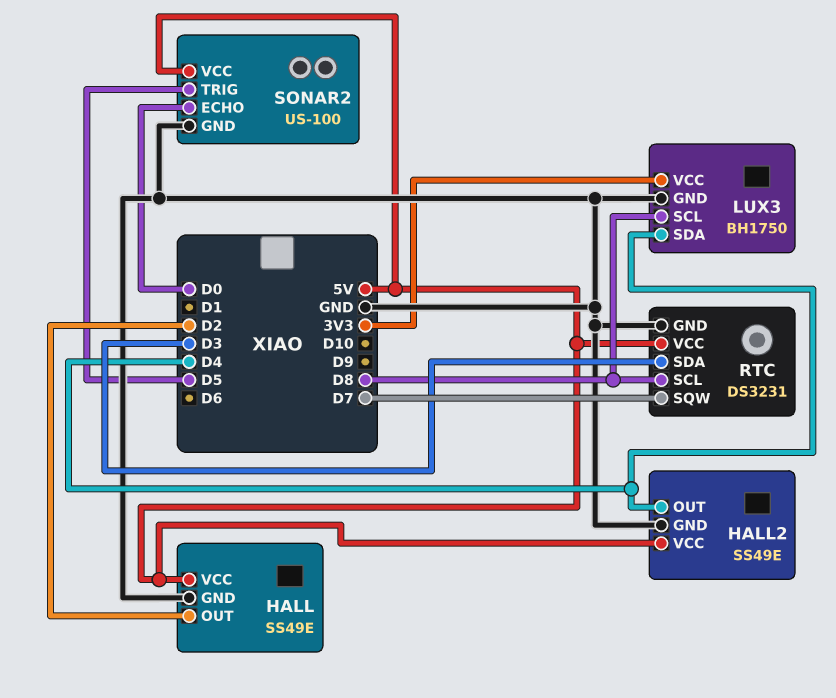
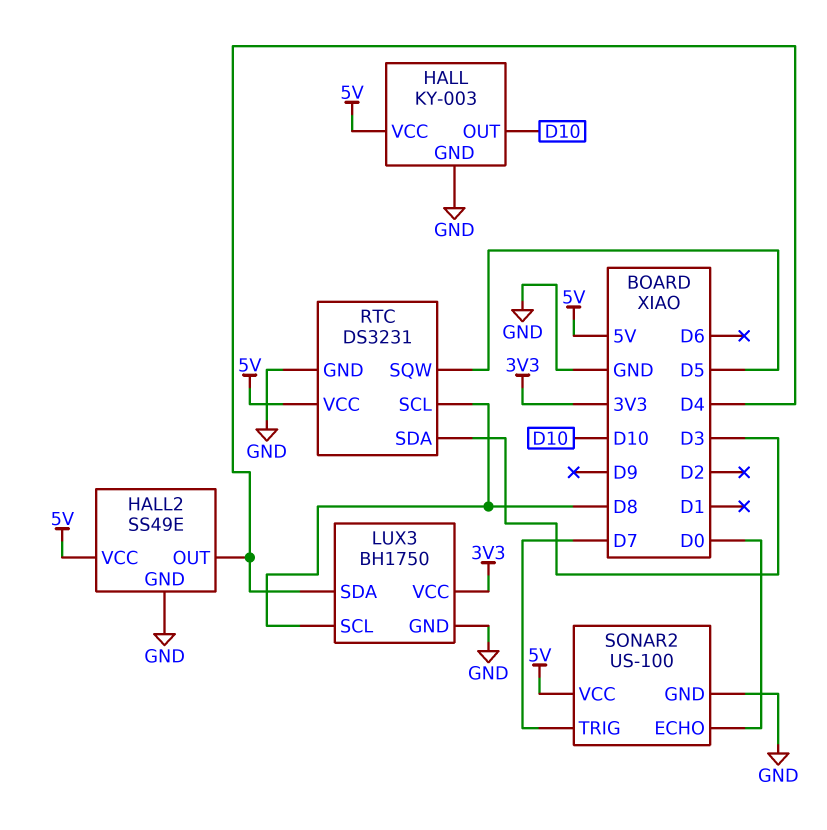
HALL: SS49E -> KY-003
HALL pin OUT: D2 -> D10
RTC pin SQW: D7 -> D5
SONAR2 pin TRIG: D5 -> D7

